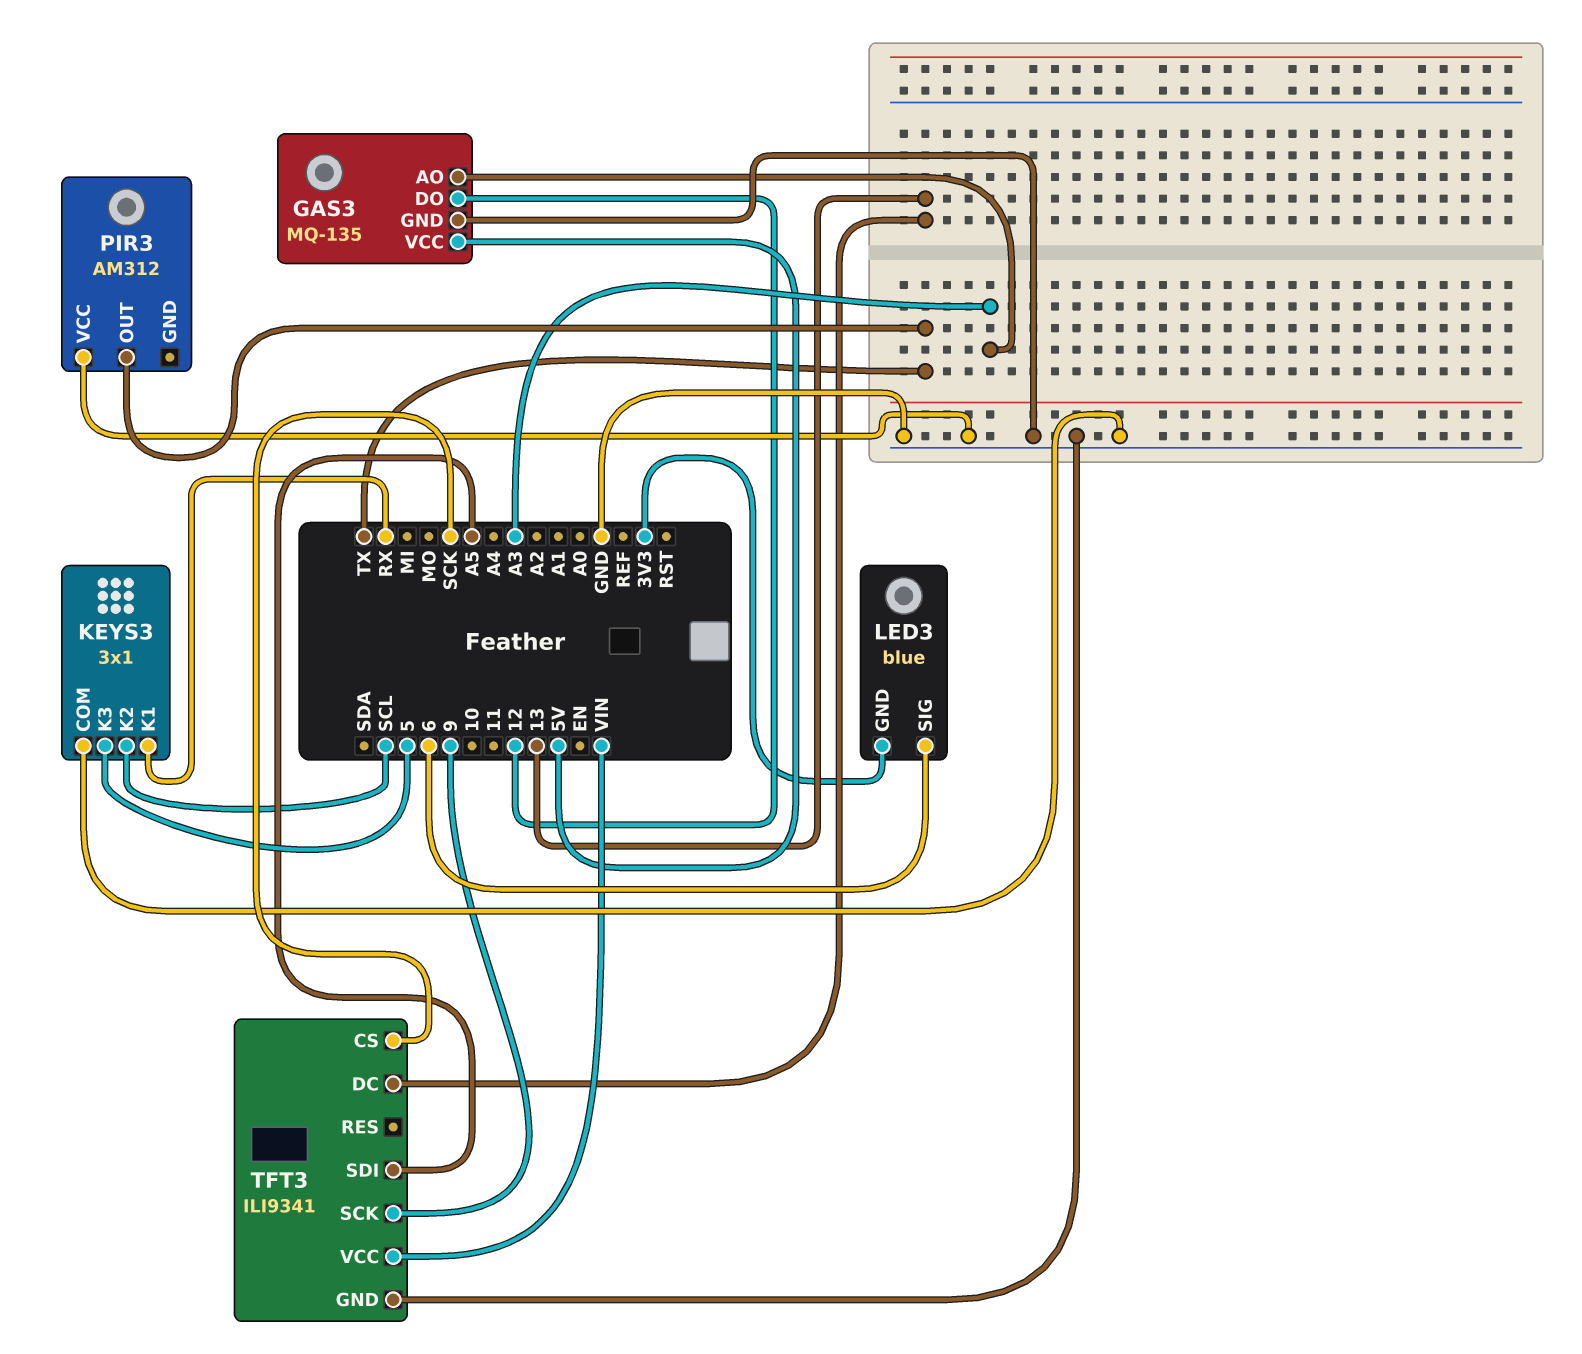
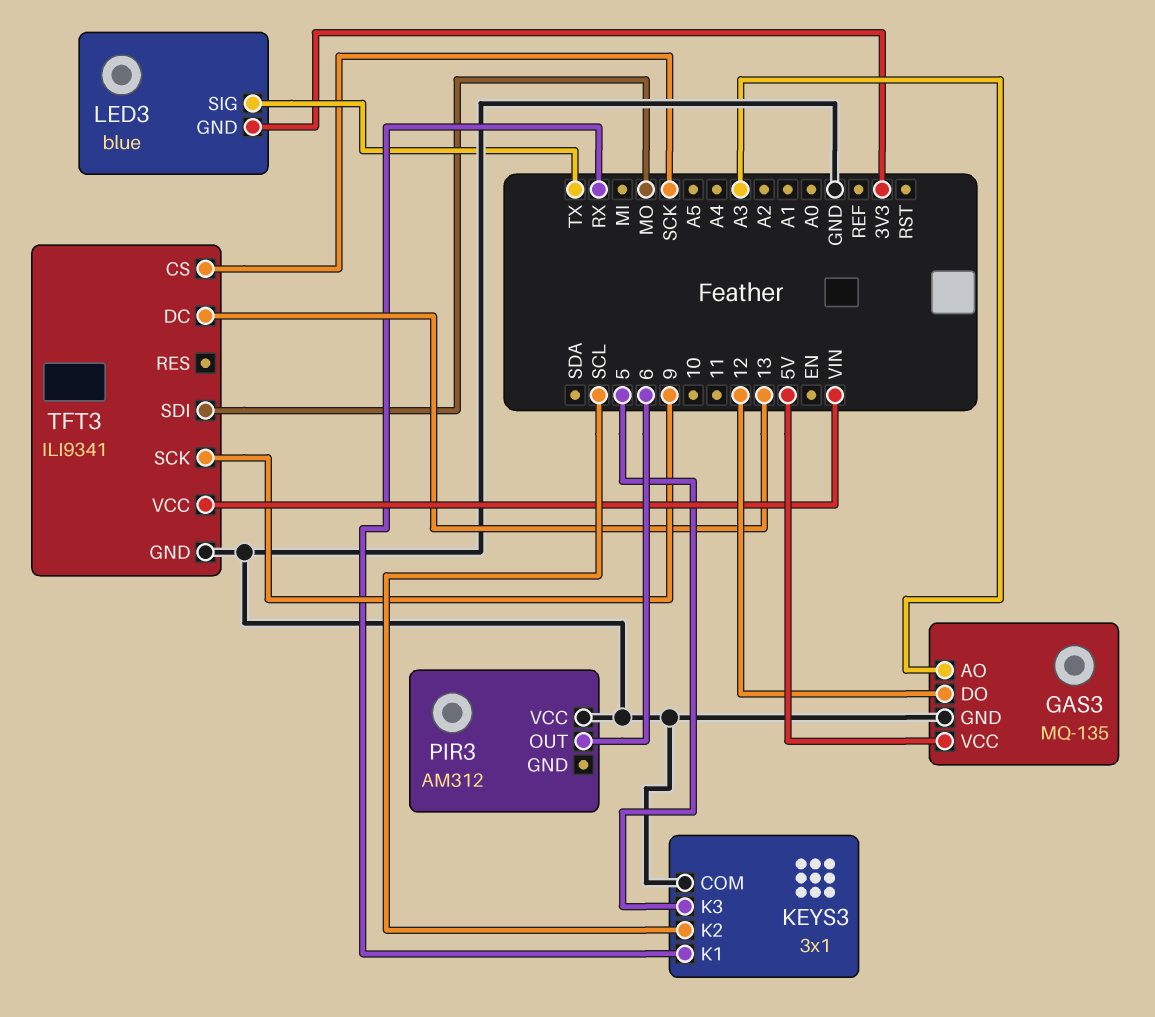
LED3 pin SIG: 6 -> TX
PIR3 pin OUT: TX -> 6
TFT3 pin SDI: A5 -> MO

